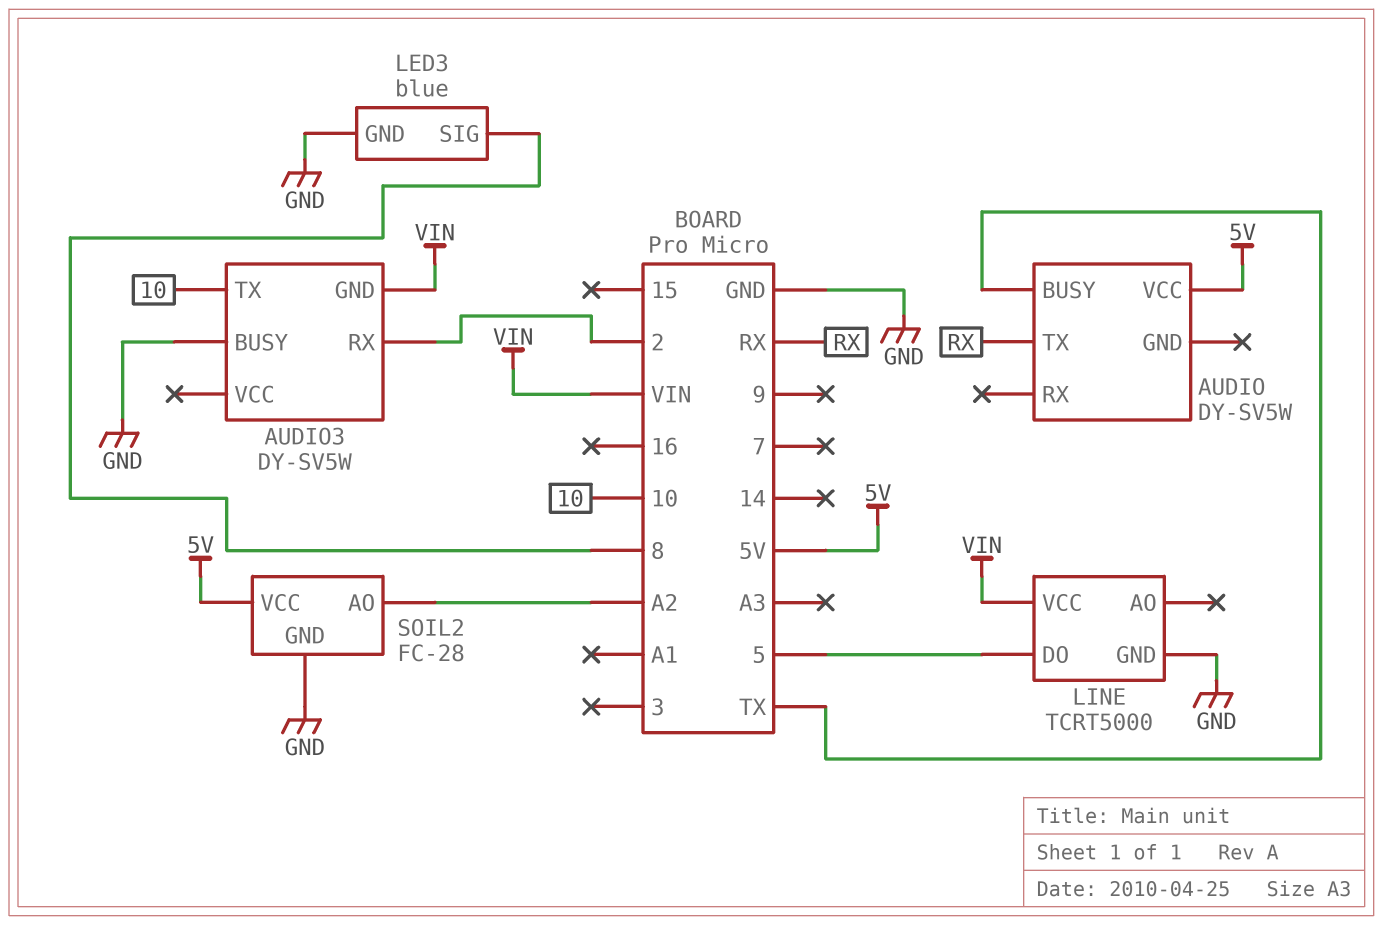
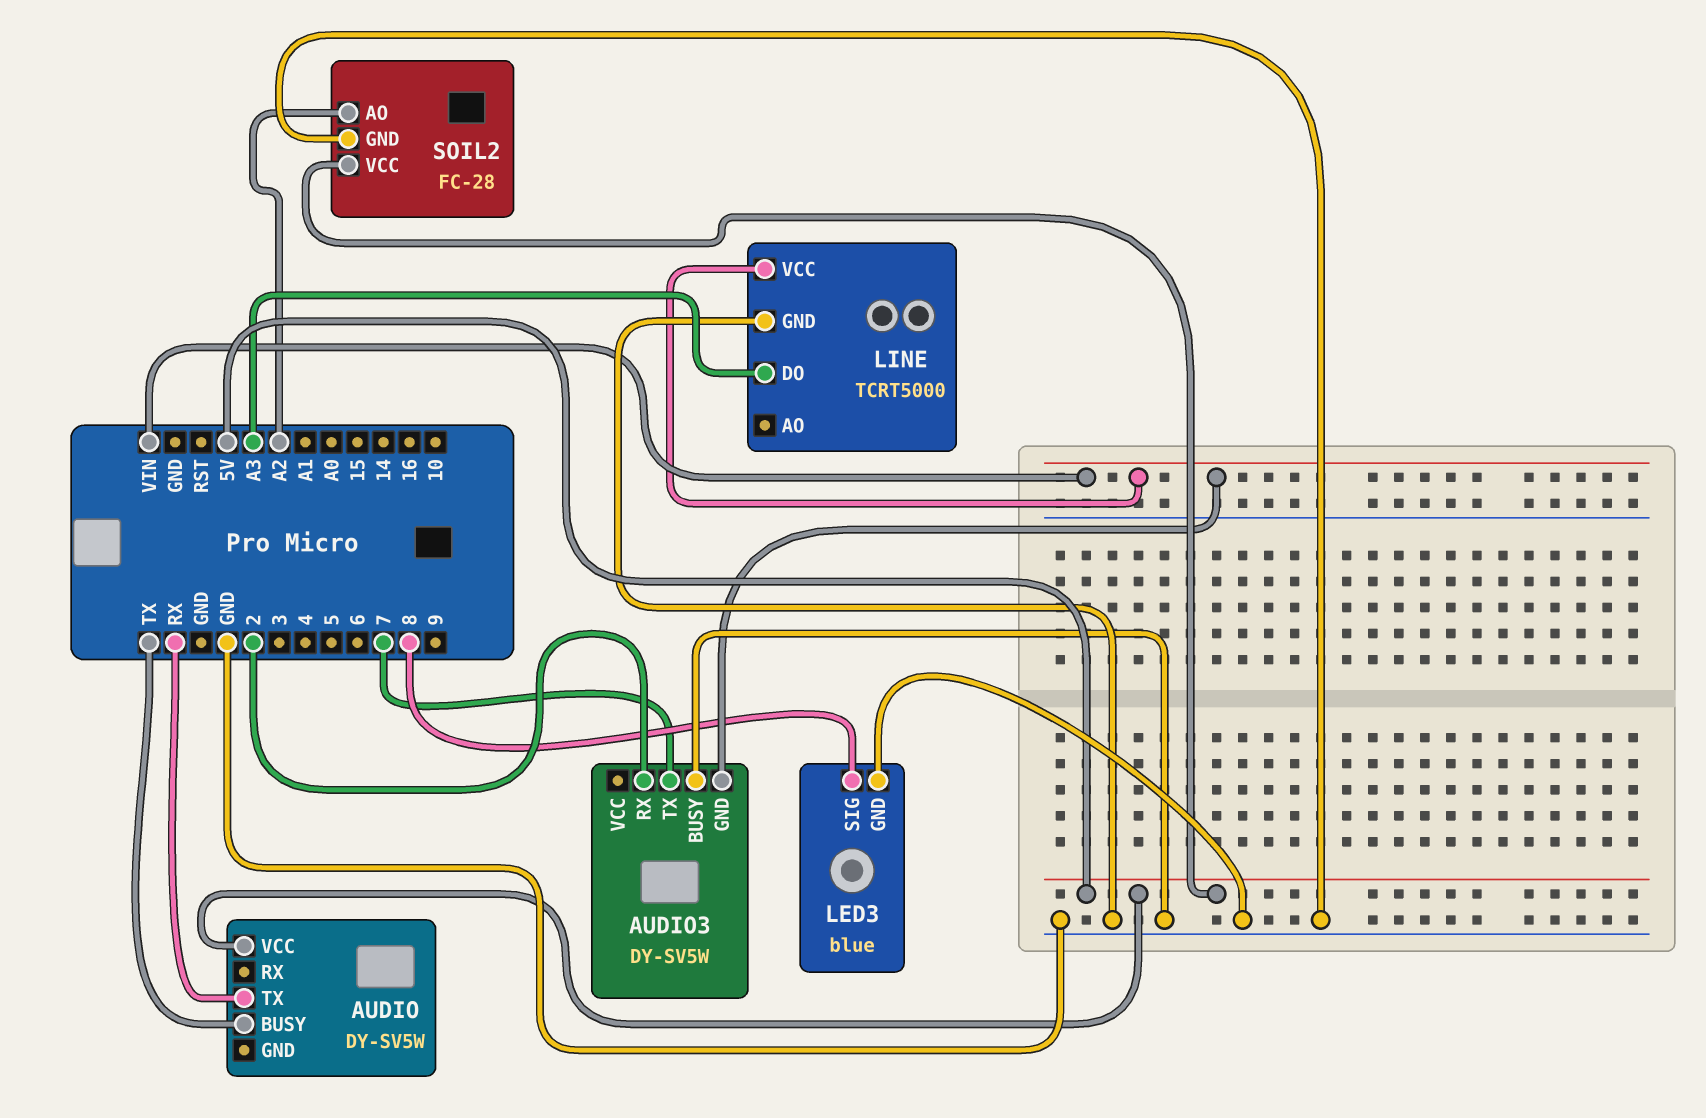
AUDIO3 pin TX: 10 -> 7
LINE pin DO: 5 -> A3

